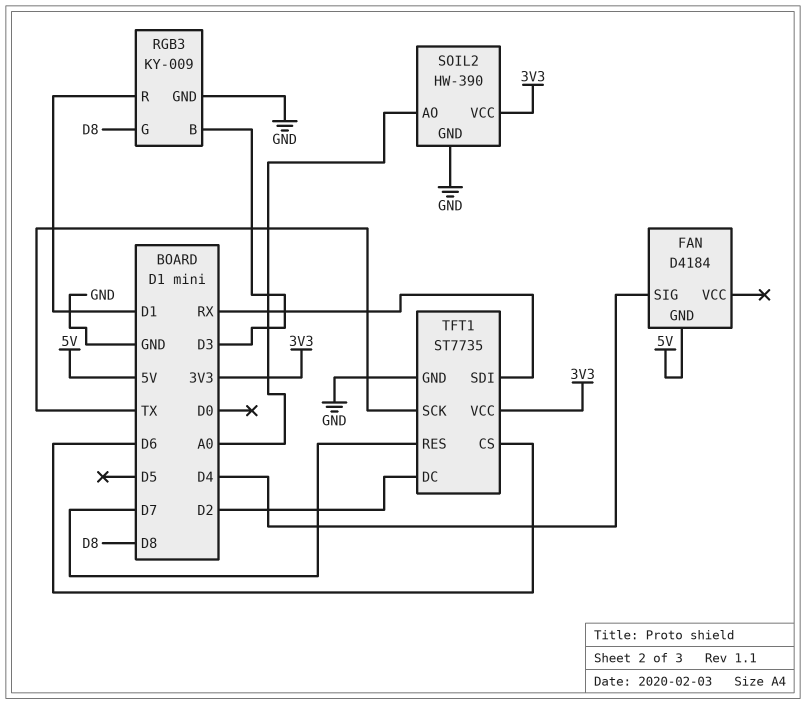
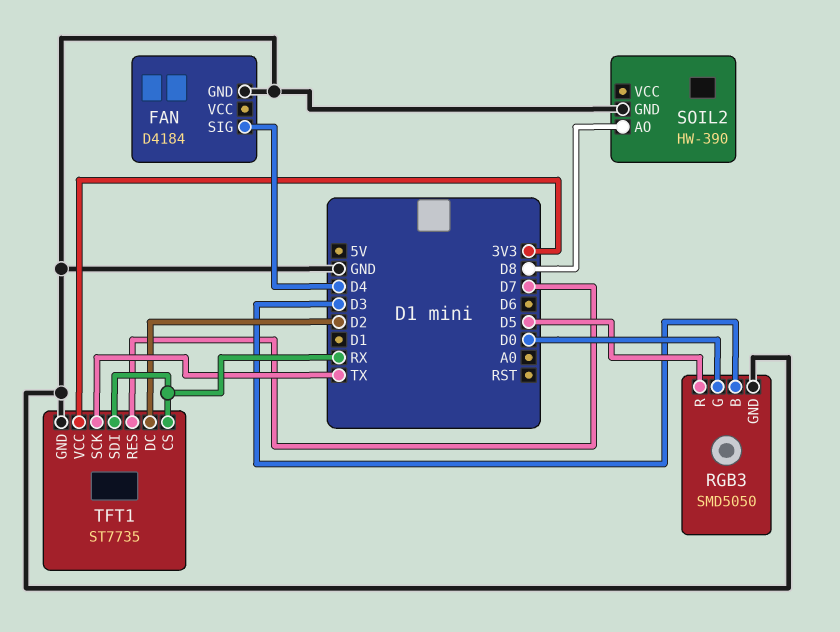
FAN pin GND: 5V -> GND
RGB3: KY-009 -> SMD5050
RGB3 pin G: D8 -> D0
RGB3 pin R: D1 -> D5
SOIL2 pin AO: A0 -> D8
SOIL2 pin VCC: 3V3 -> none
TFT1 pin CS: D6 -> RX

